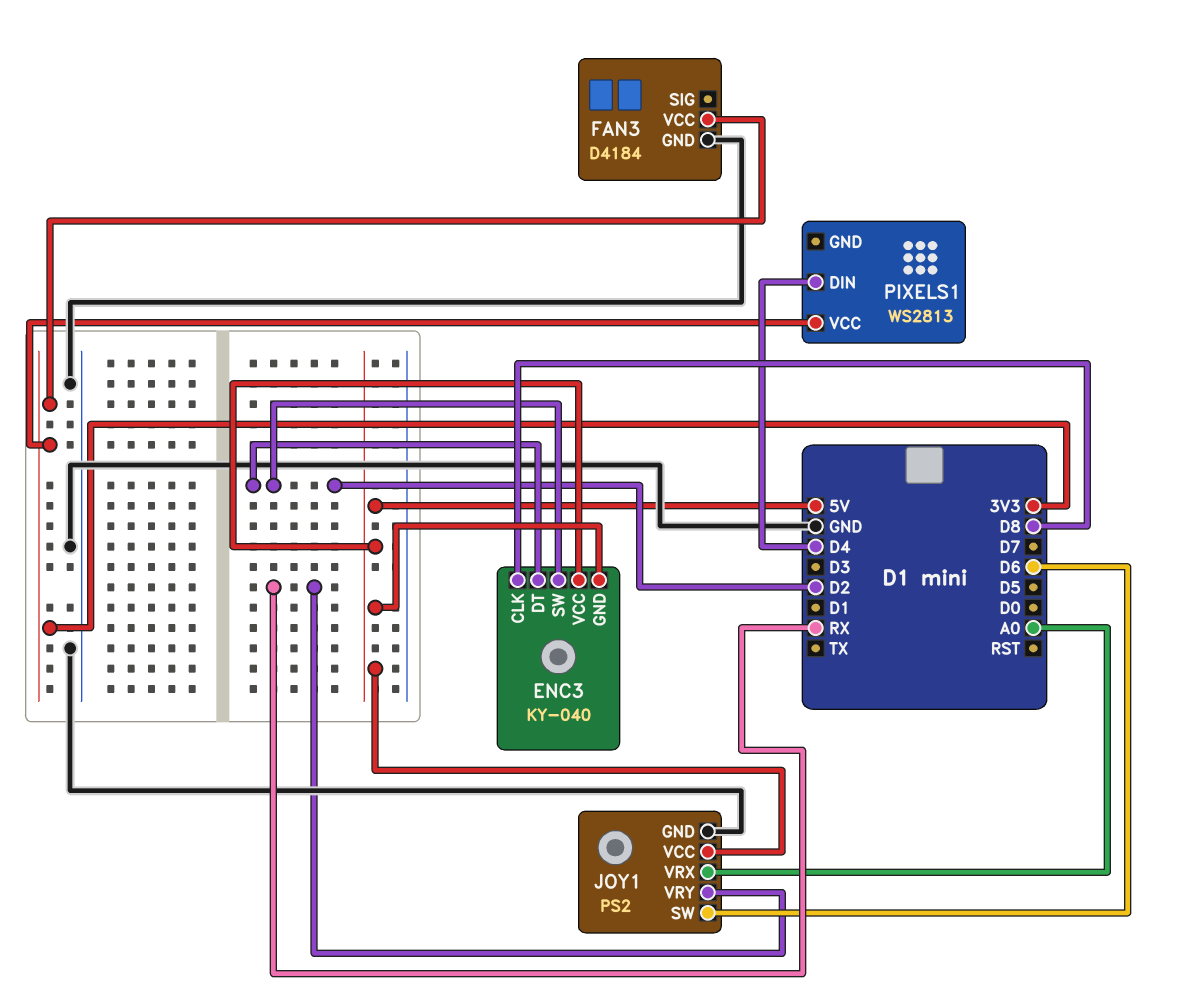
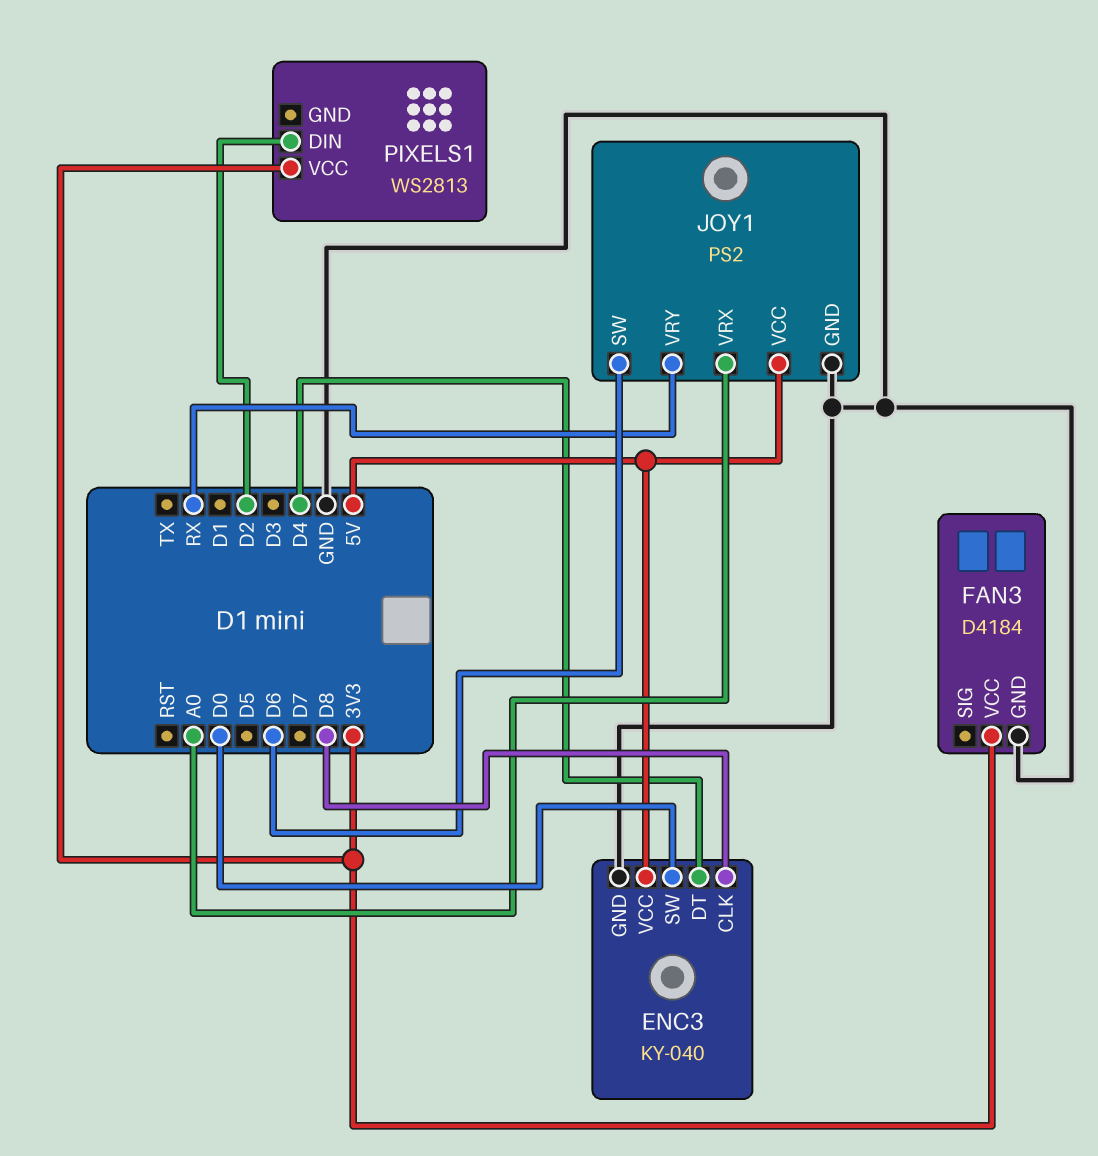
ENC3 pin DT: D2 -> D4
ENC3 pin GND: 5V -> GND
ENC3 pin SW: D2 -> D0
PIXELS1 pin DIN: D4 -> D2

